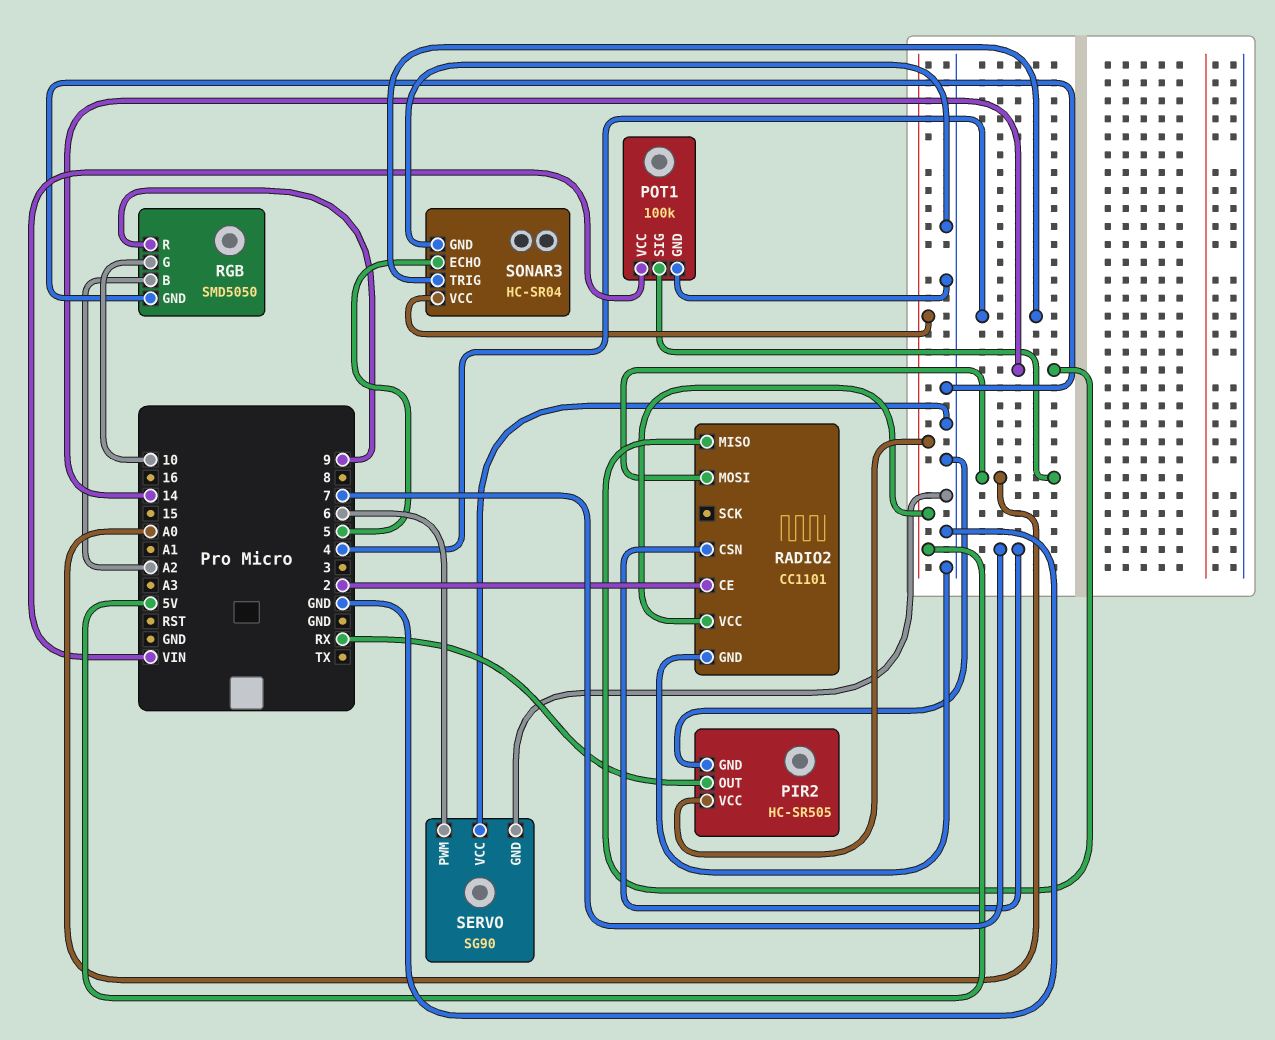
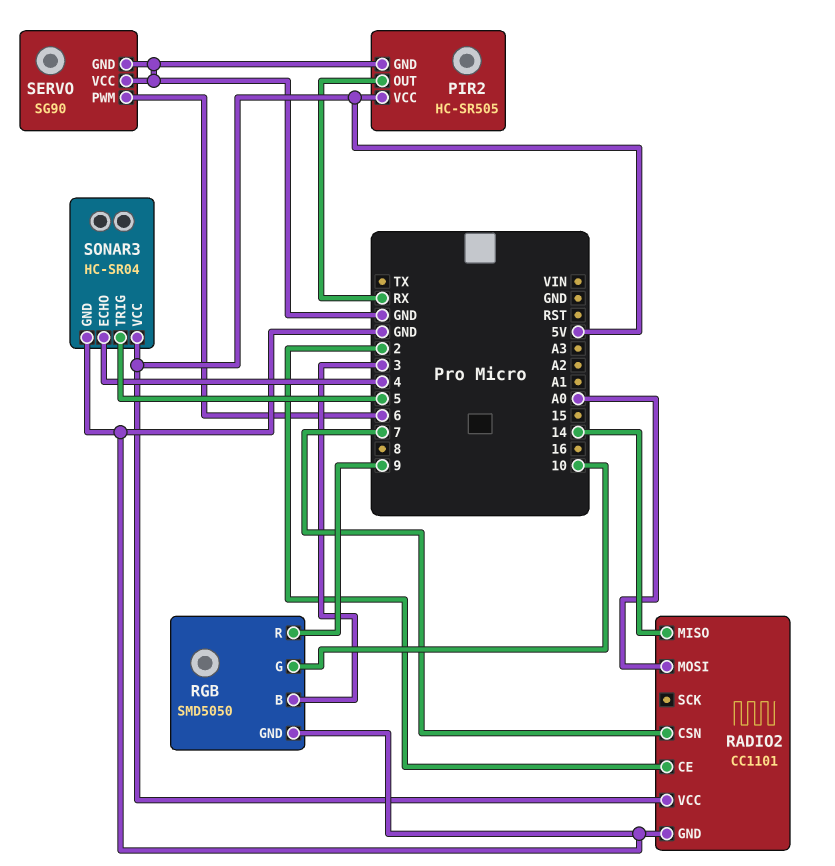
POT1: 100k -> none
POT1 pin GND: GND -> none
POT1 pin SIG: A0 -> none
POT1 pin VCC: VIN -> none
RGB pin B: A2 -> 3
SONAR3 pin ECHO: 5 -> 4
SONAR3 pin TRIG: 4 -> 5

